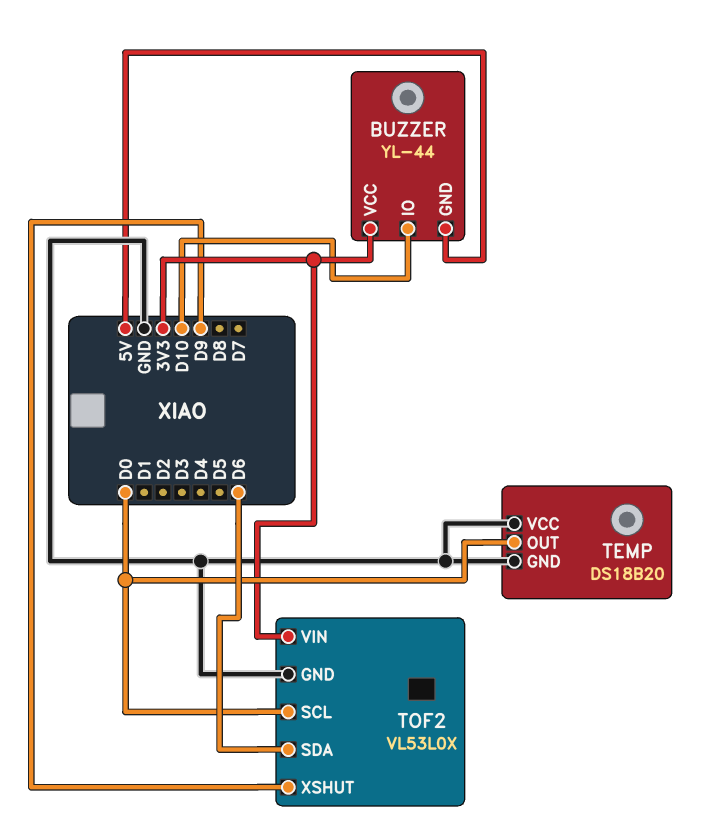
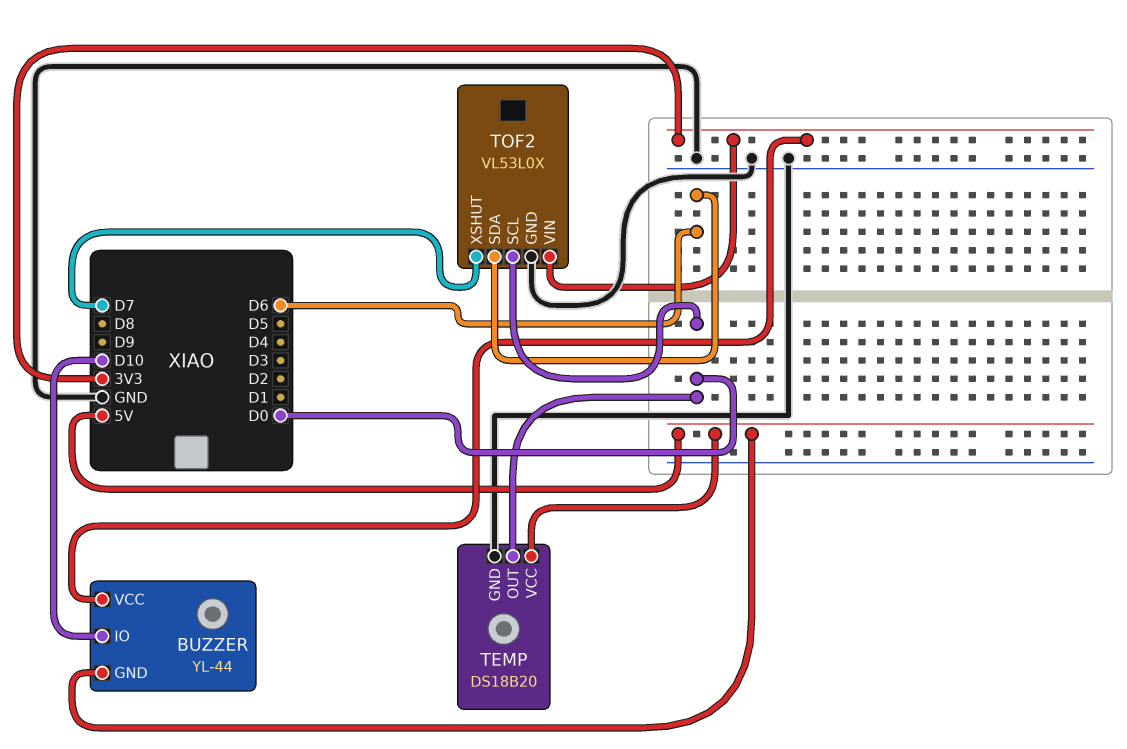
TEMP pin VCC: GND -> 5V
TOF2 pin XSHUT: D9 -> D7

